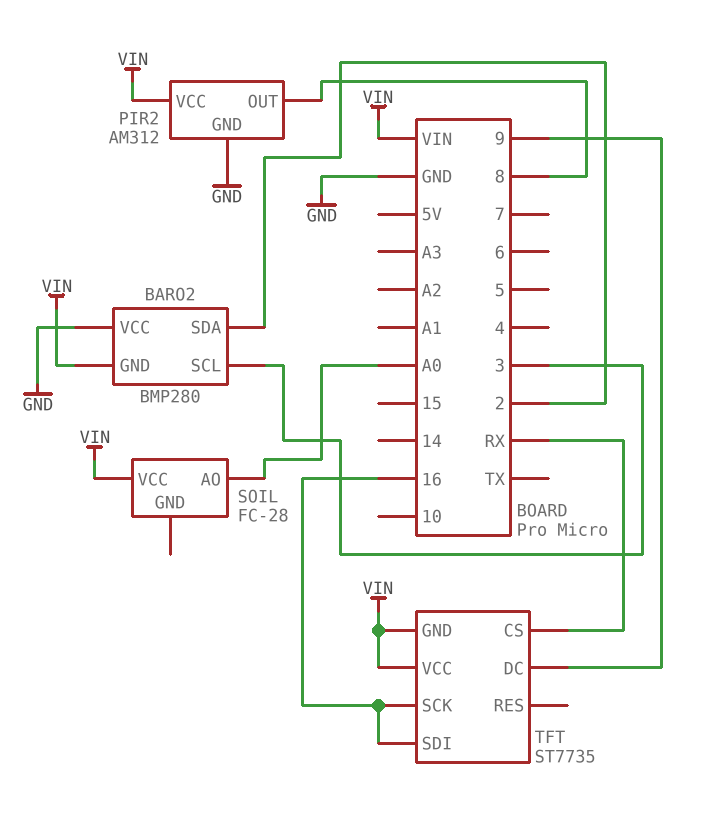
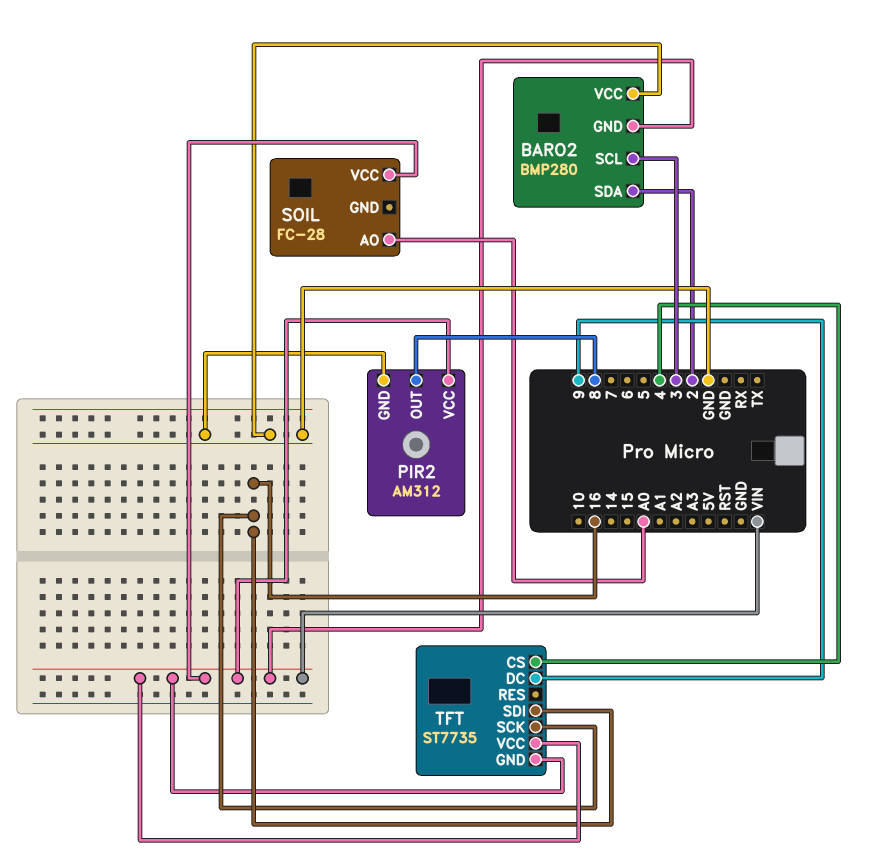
TFT pin CS: RX -> 4

